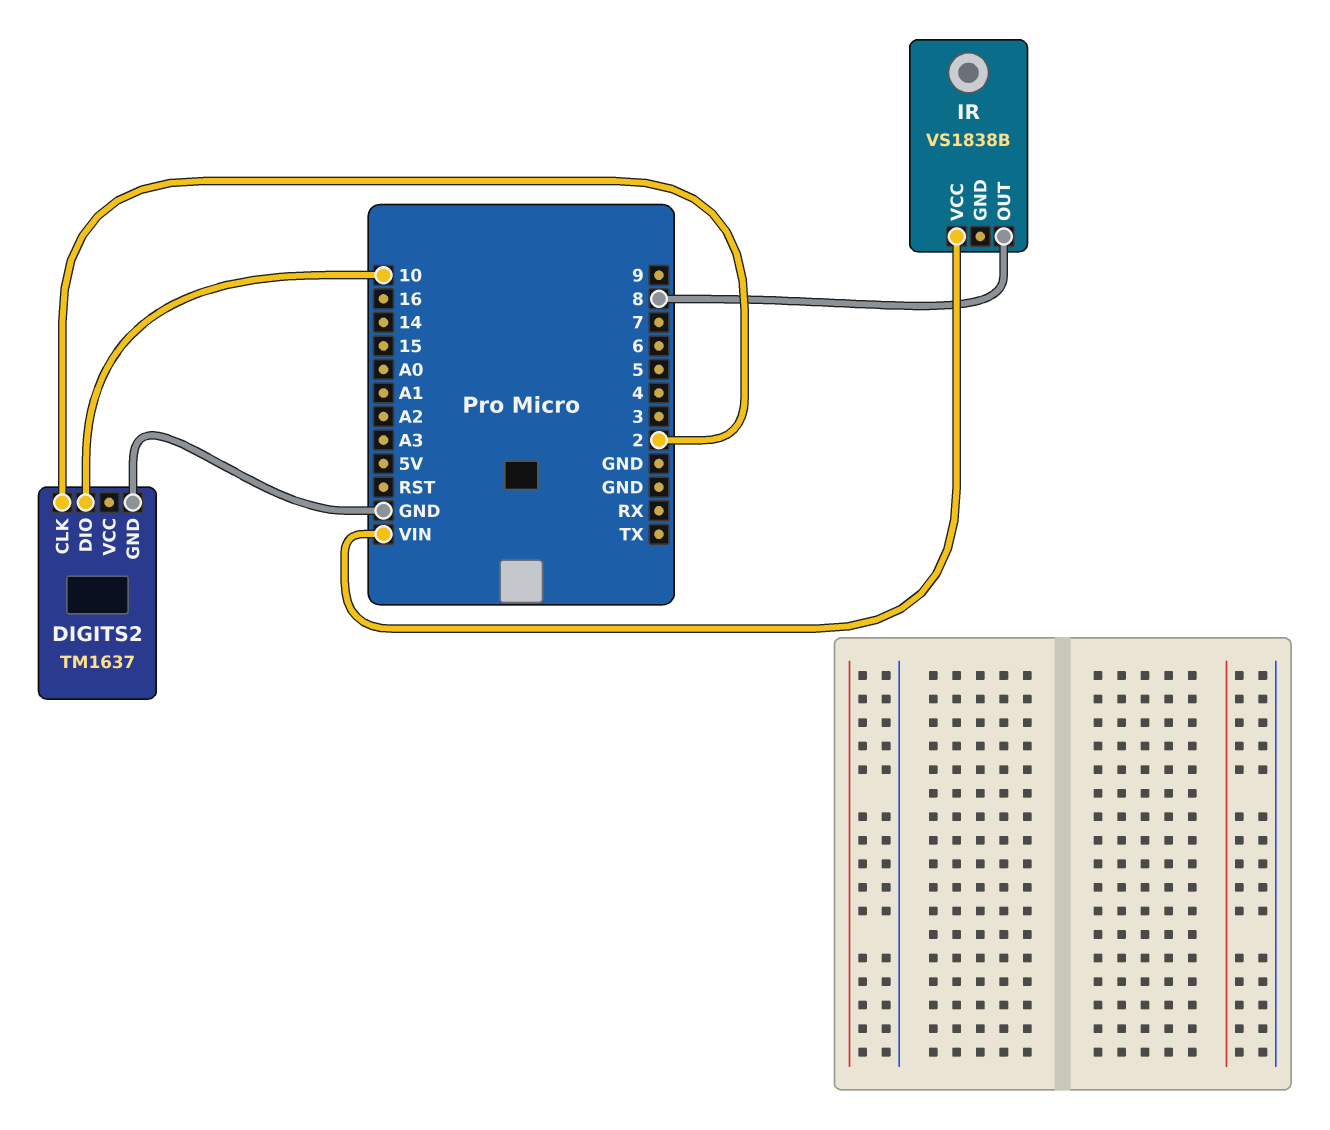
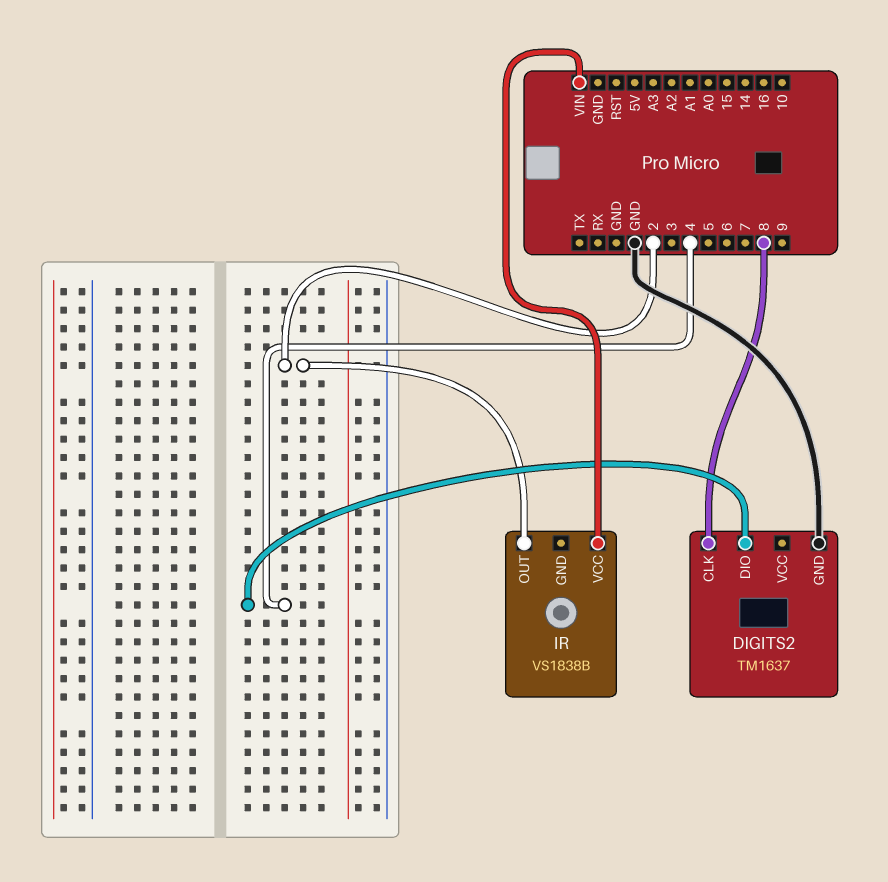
DIGITS2 pin CLK: 2 -> 8
DIGITS2 pin DIO: 10 -> 4
IR pin OUT: 8 -> 2

